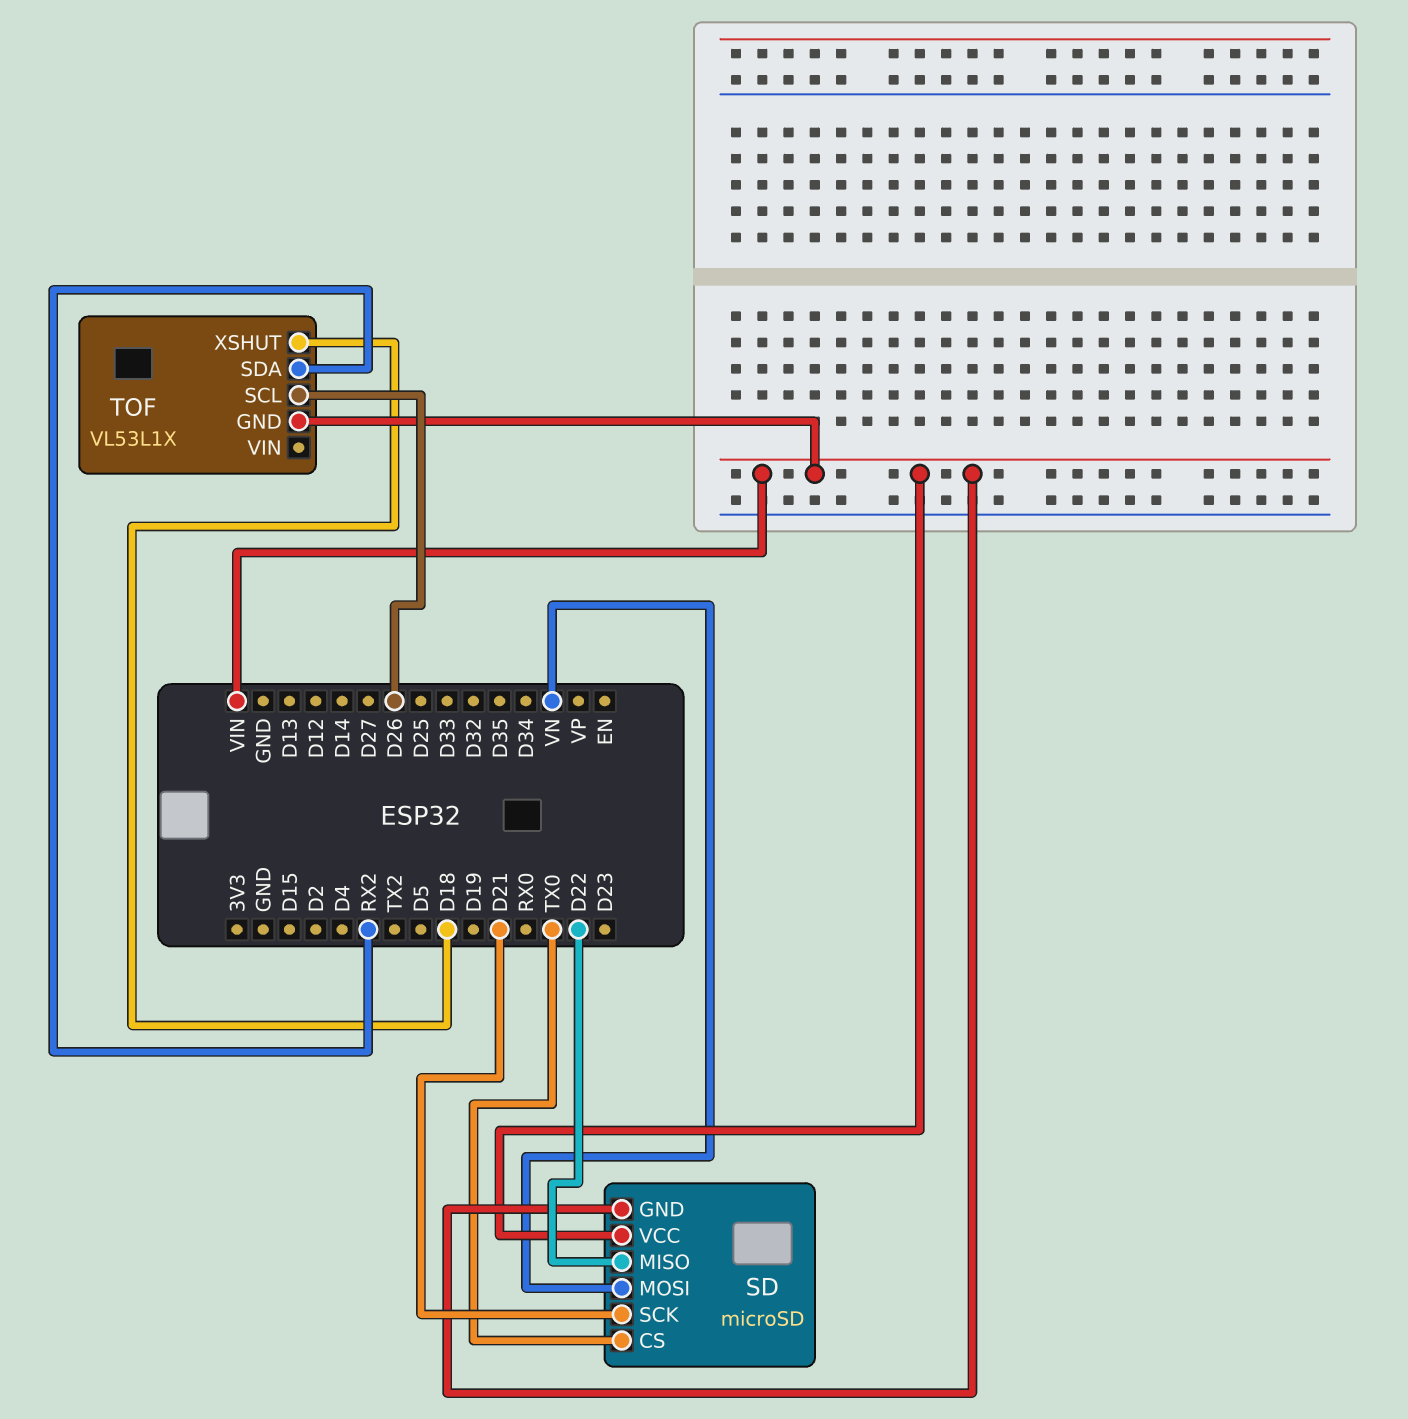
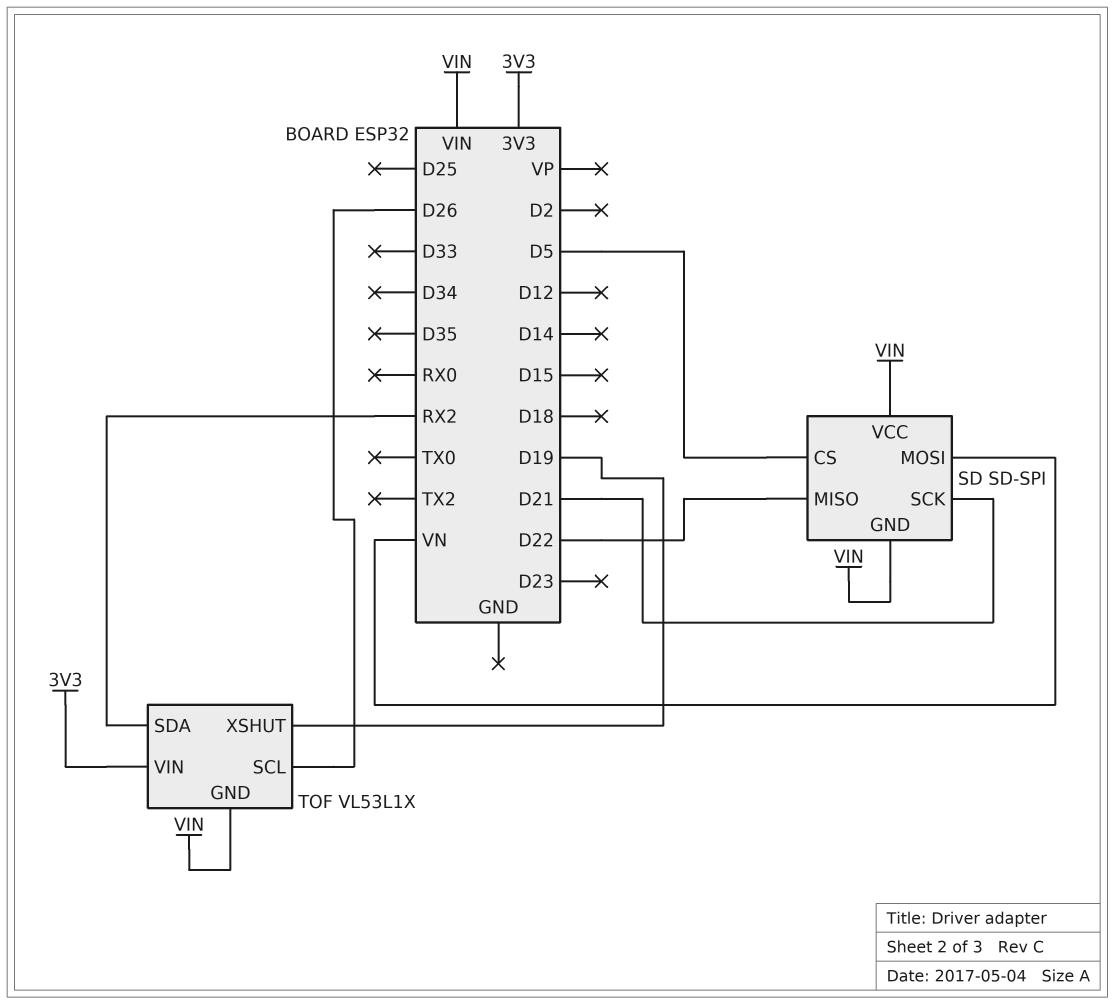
SD: microSD -> SD-SPI
SD pin CS: TX0 -> D5
TOF pin VIN: none -> 3V3
TOF pin XSHUT: D18 -> D19

